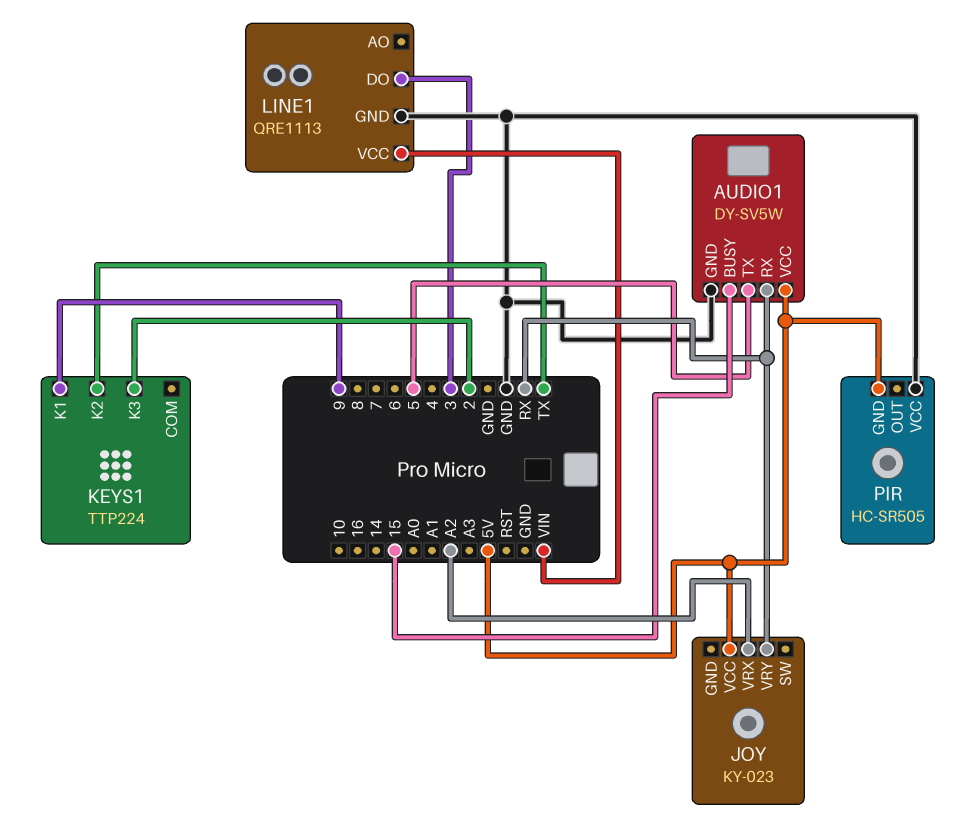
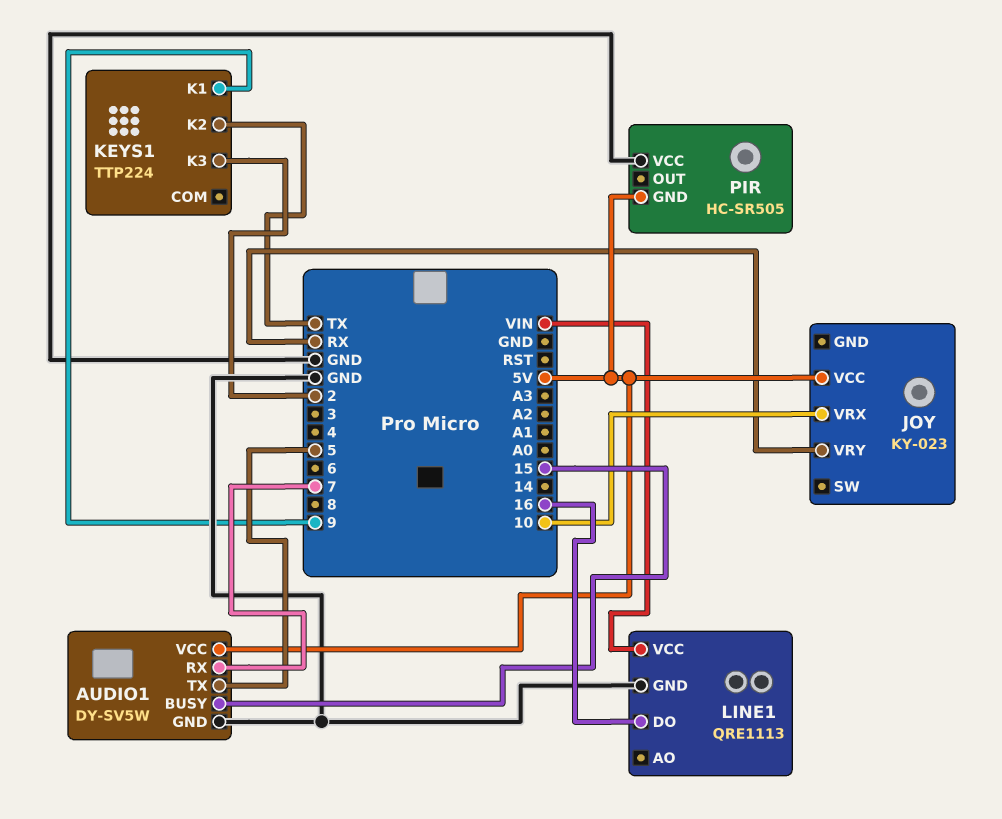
AUDIO1 pin RX: RX -> 7
JOY pin VRX: A2 -> 10
LINE1 pin DO: 3 -> 16

